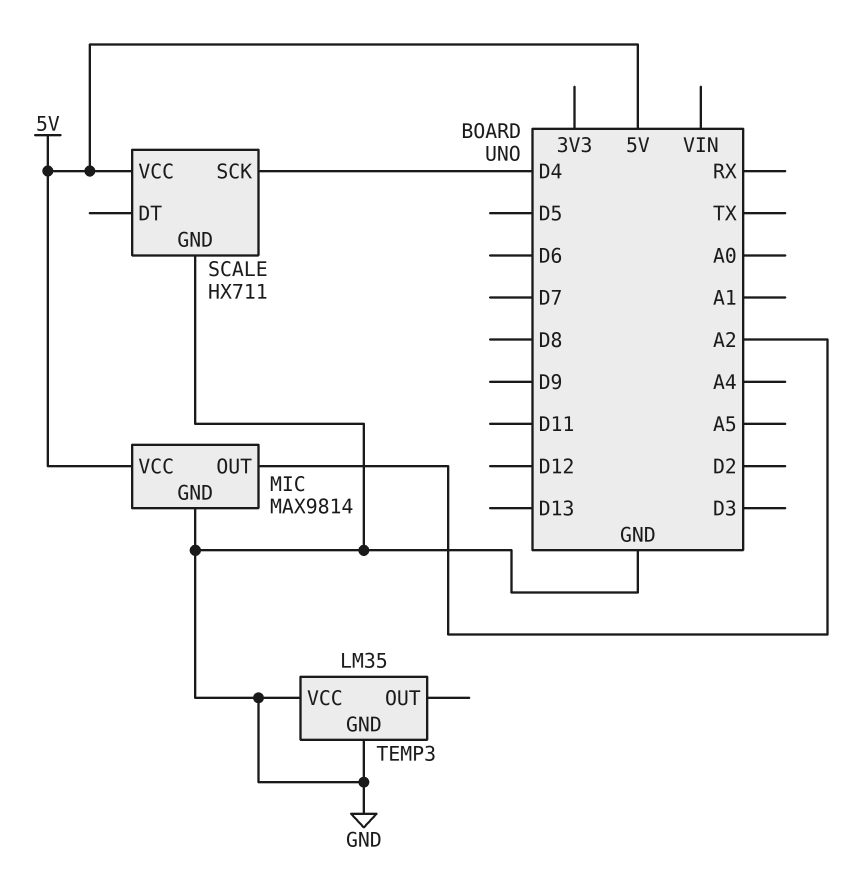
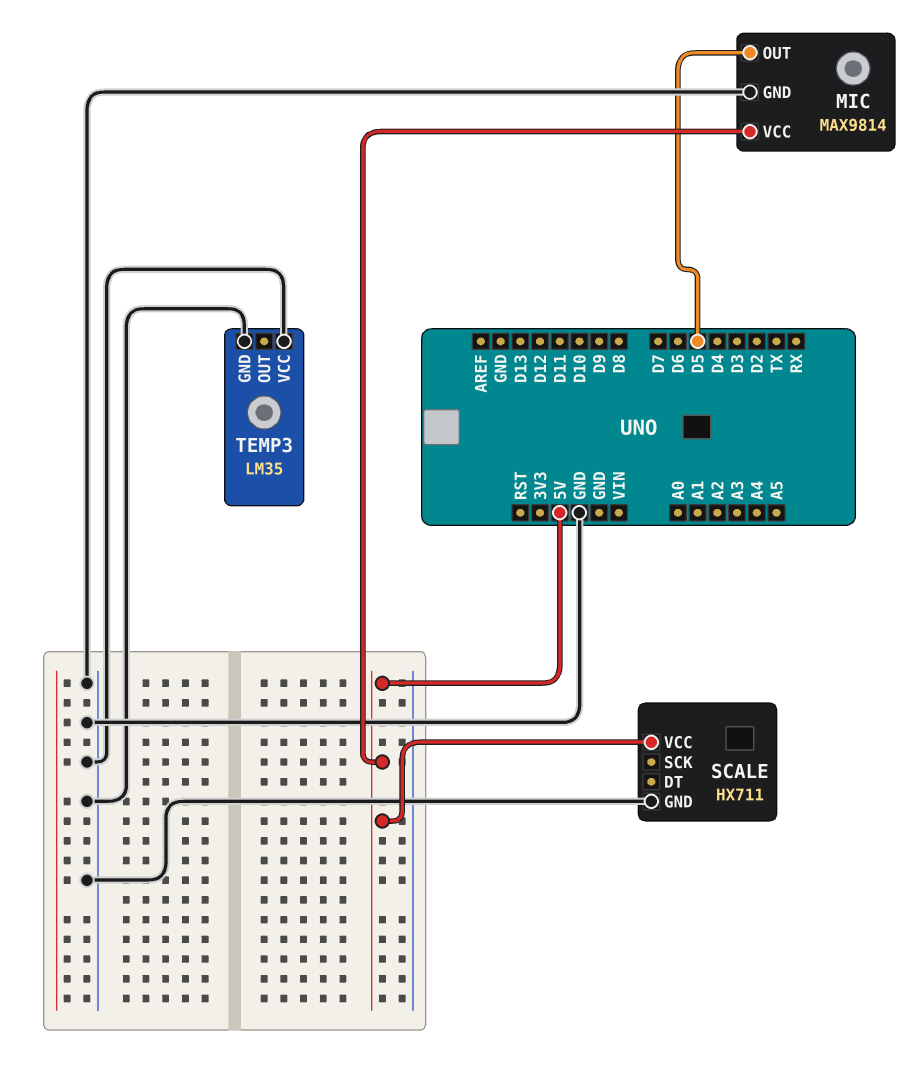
MIC pin OUT: A2 -> D5
SCALE pin SCK: D4 -> none

